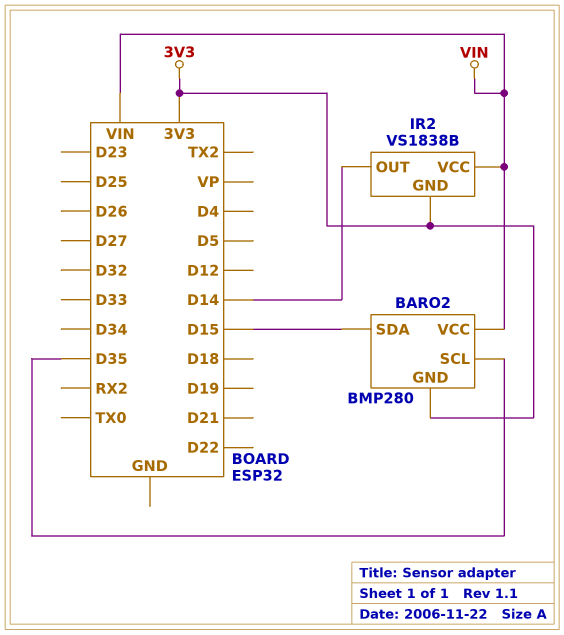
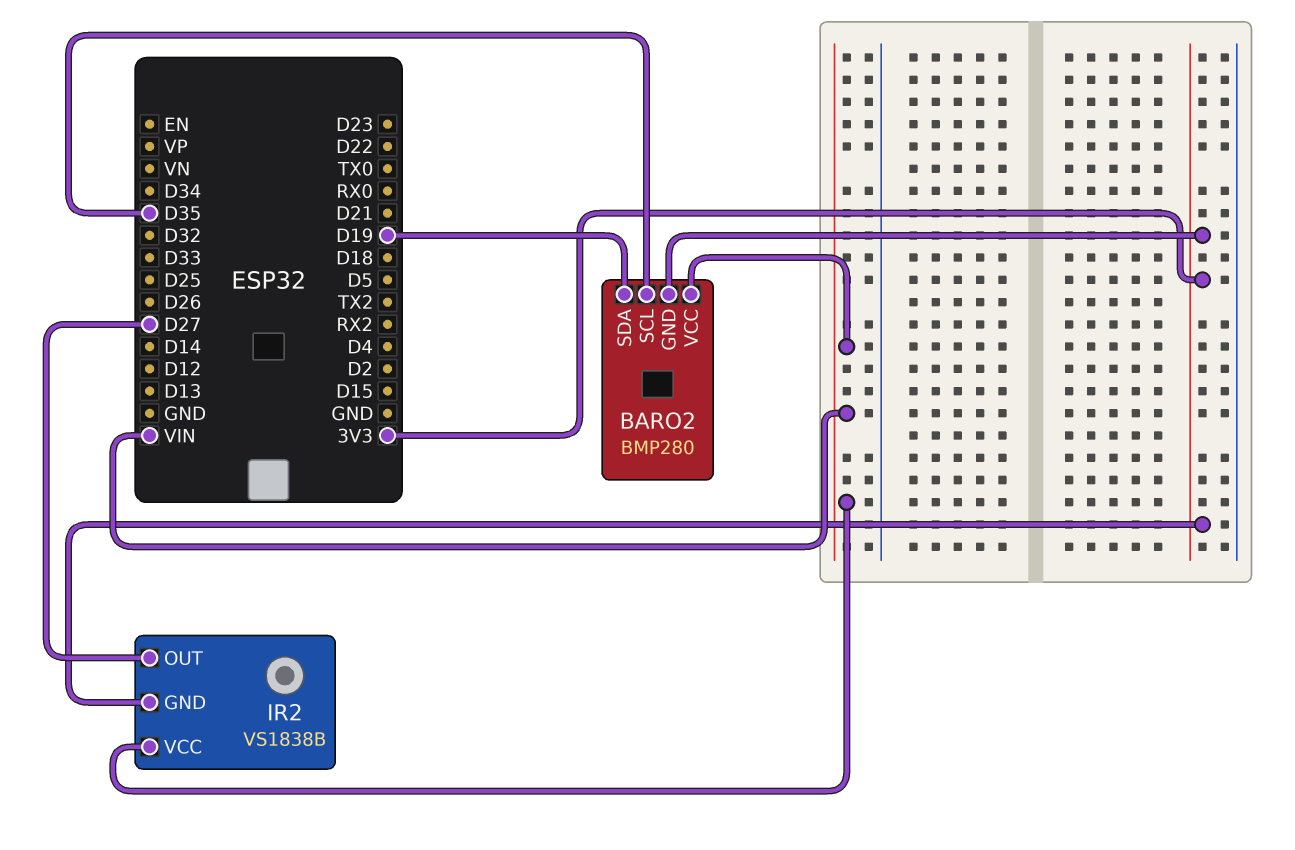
BARO2 pin SDA: D15 -> D19
IR2 pin OUT: D14 -> D27

